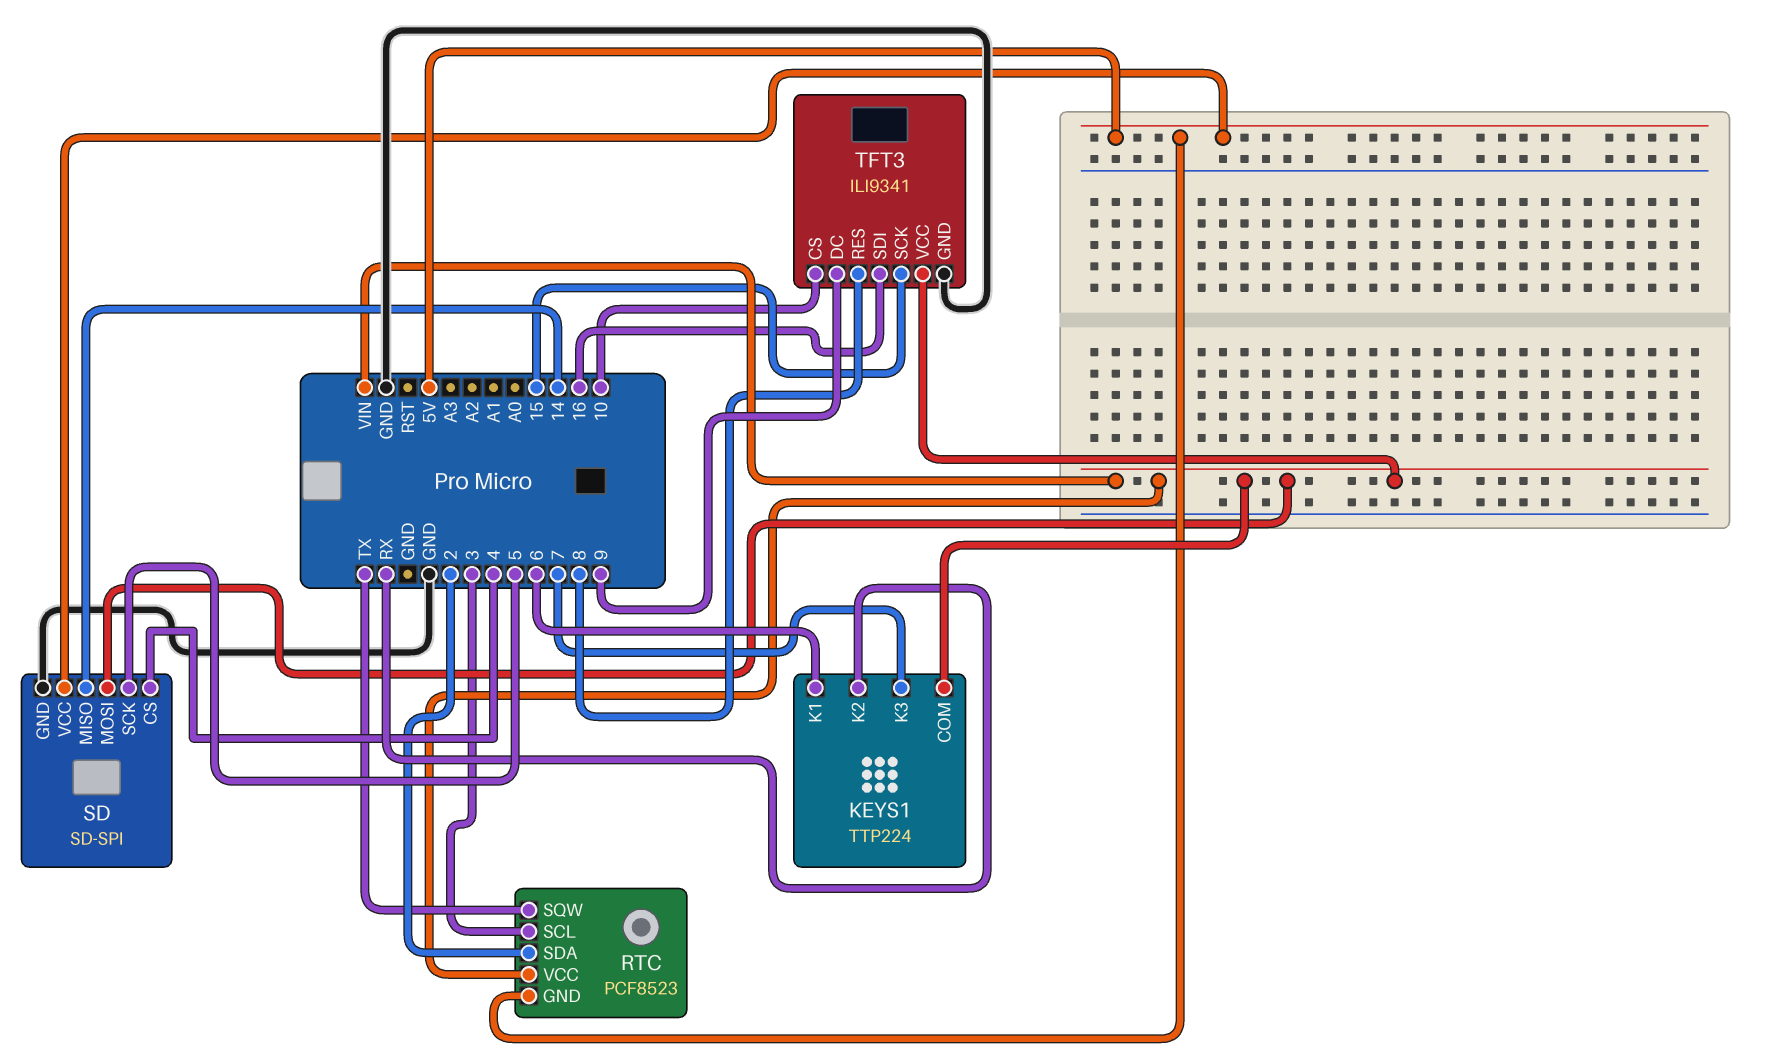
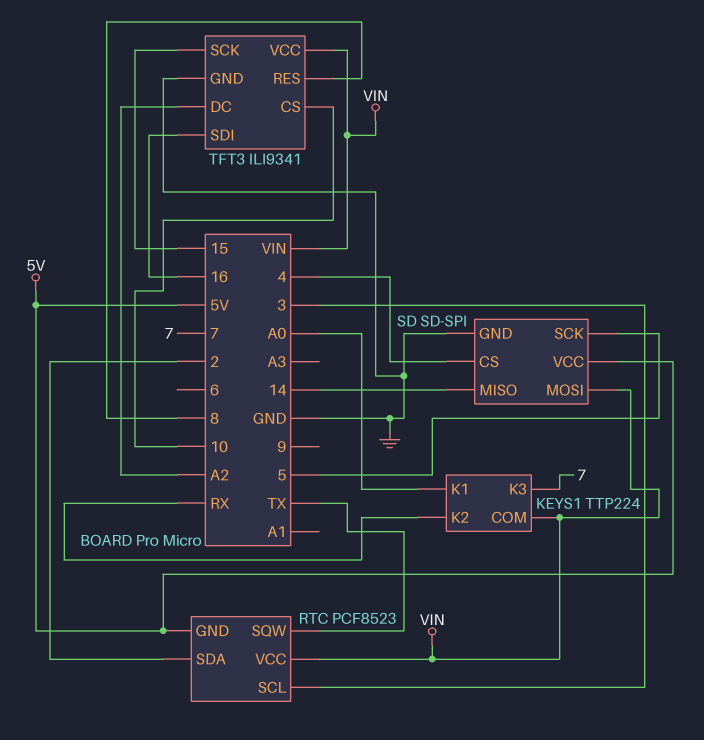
KEYS1 pin K1: 6 -> A0
TFT3 pin DC: 9 -> A2

